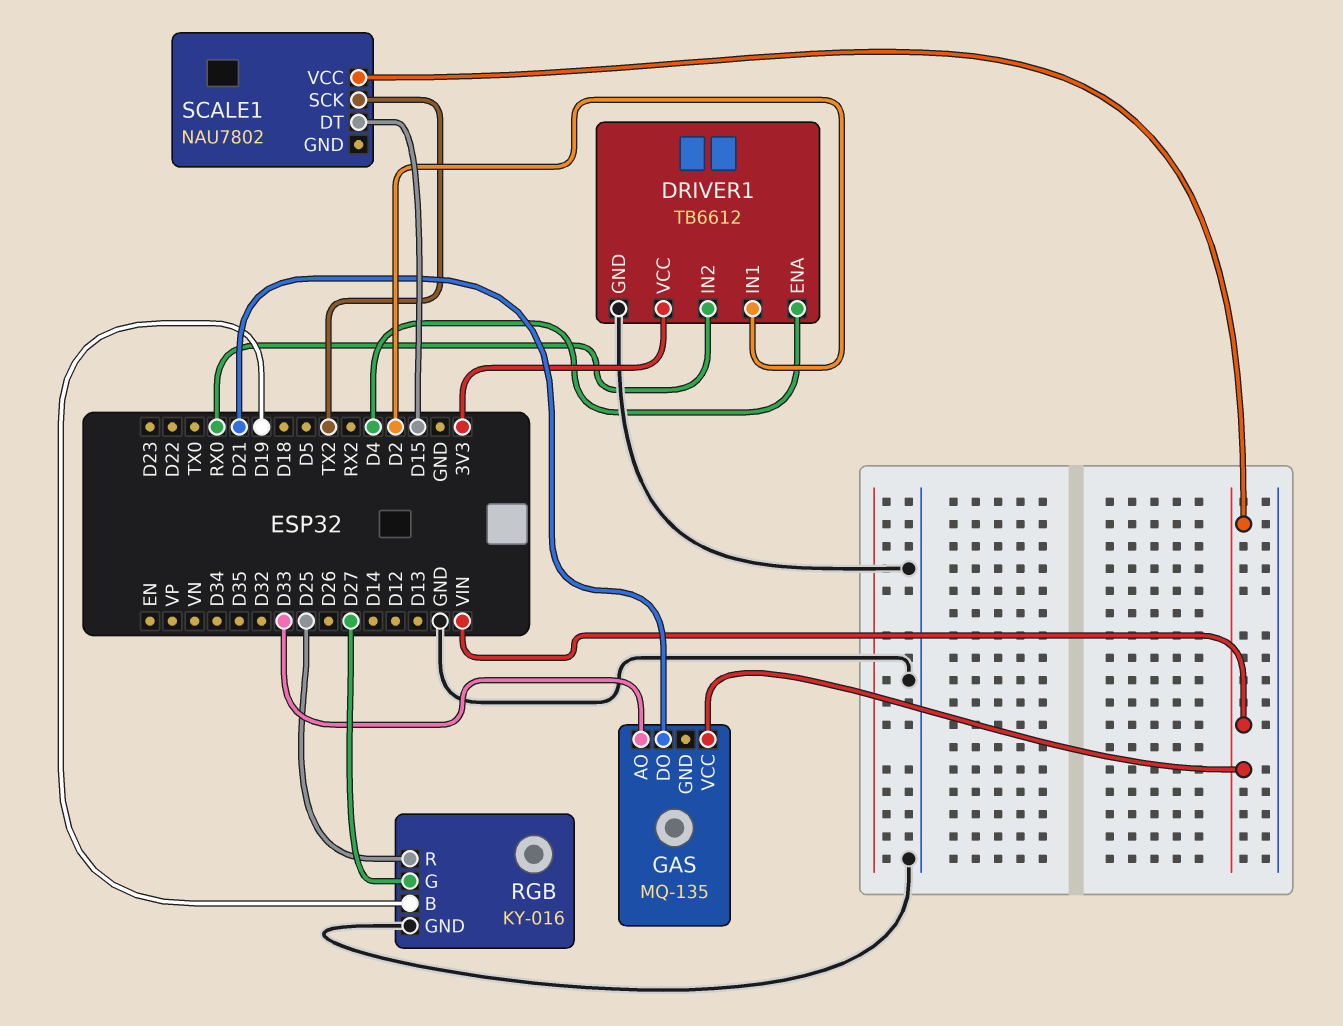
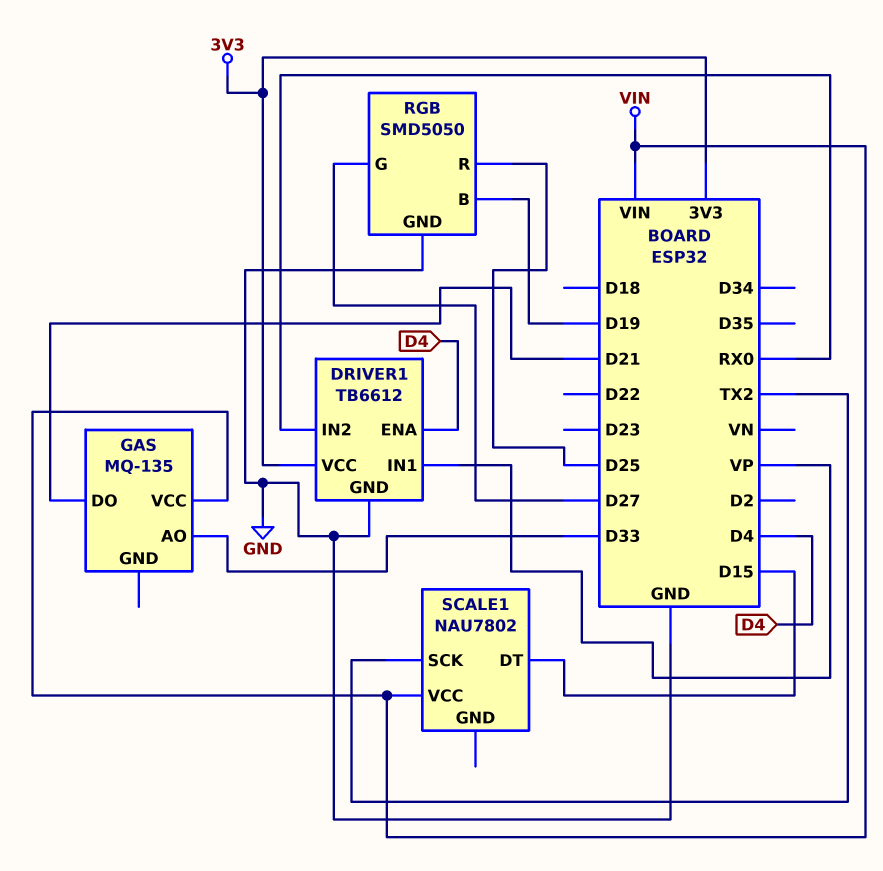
DRIVER1 pin IN1: D2 -> VP
RGB: KY-016 -> SMD5050

